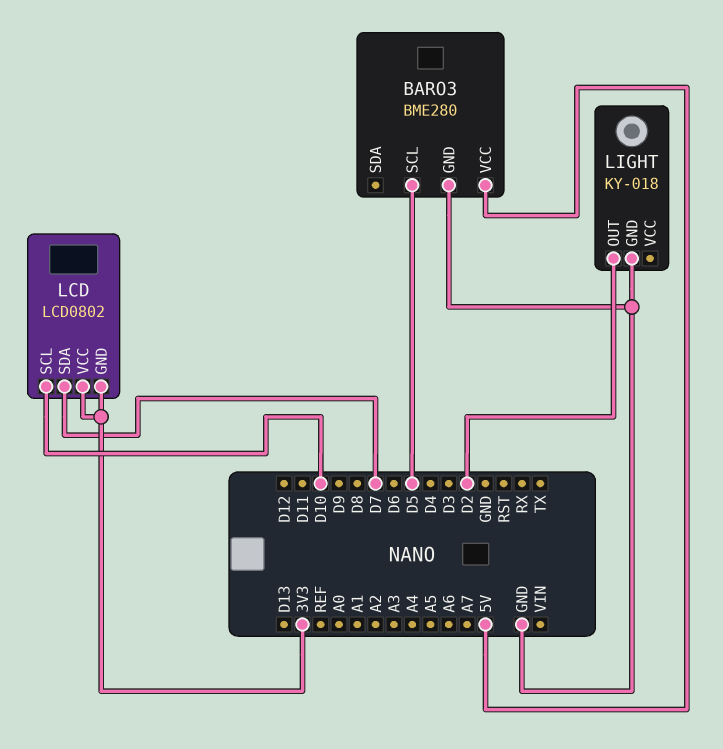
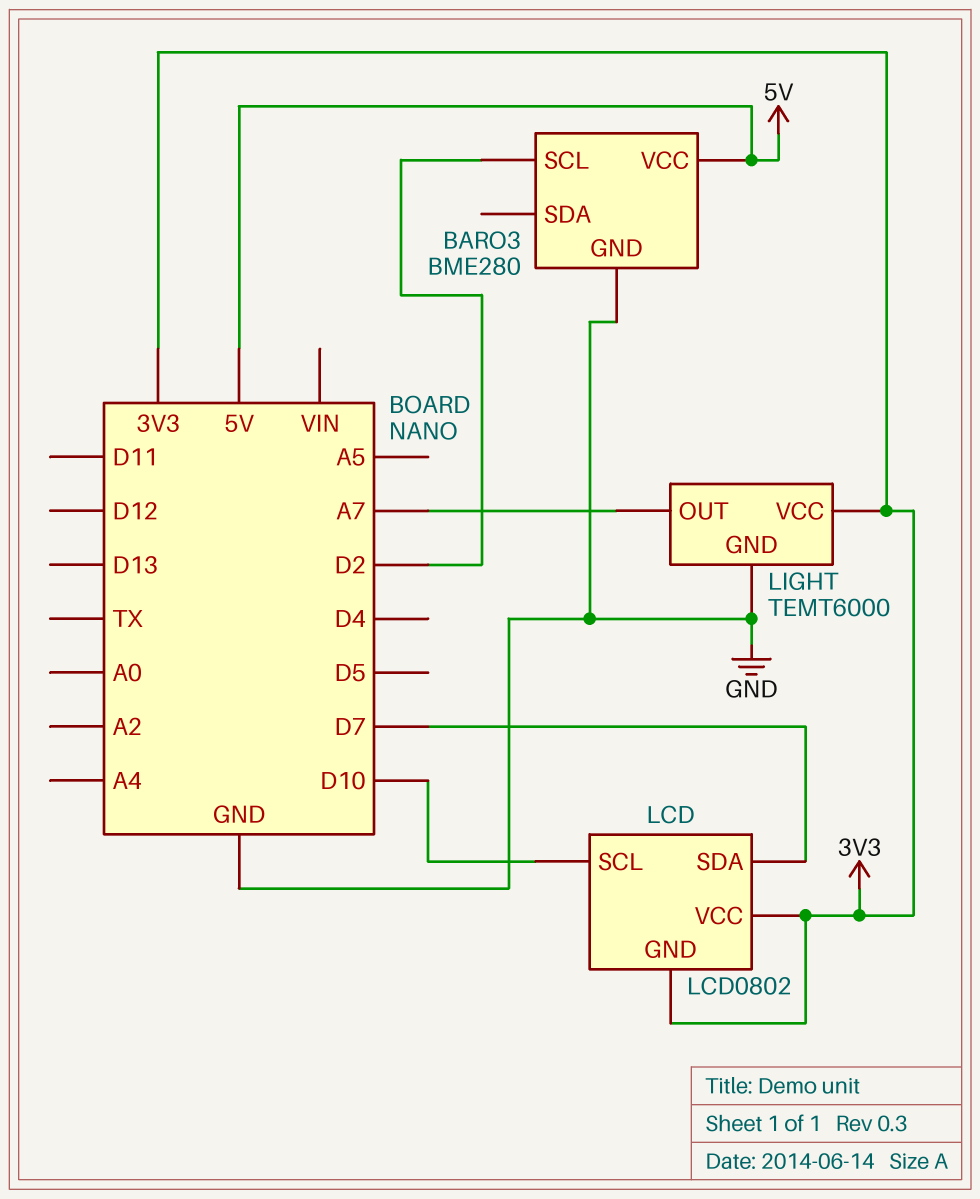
BARO3 pin SCL: D5 -> D2
LIGHT: KY-018 -> TEMT6000
LIGHT pin OUT: D2 -> A7
LIGHT pin VCC: none -> 3V3

